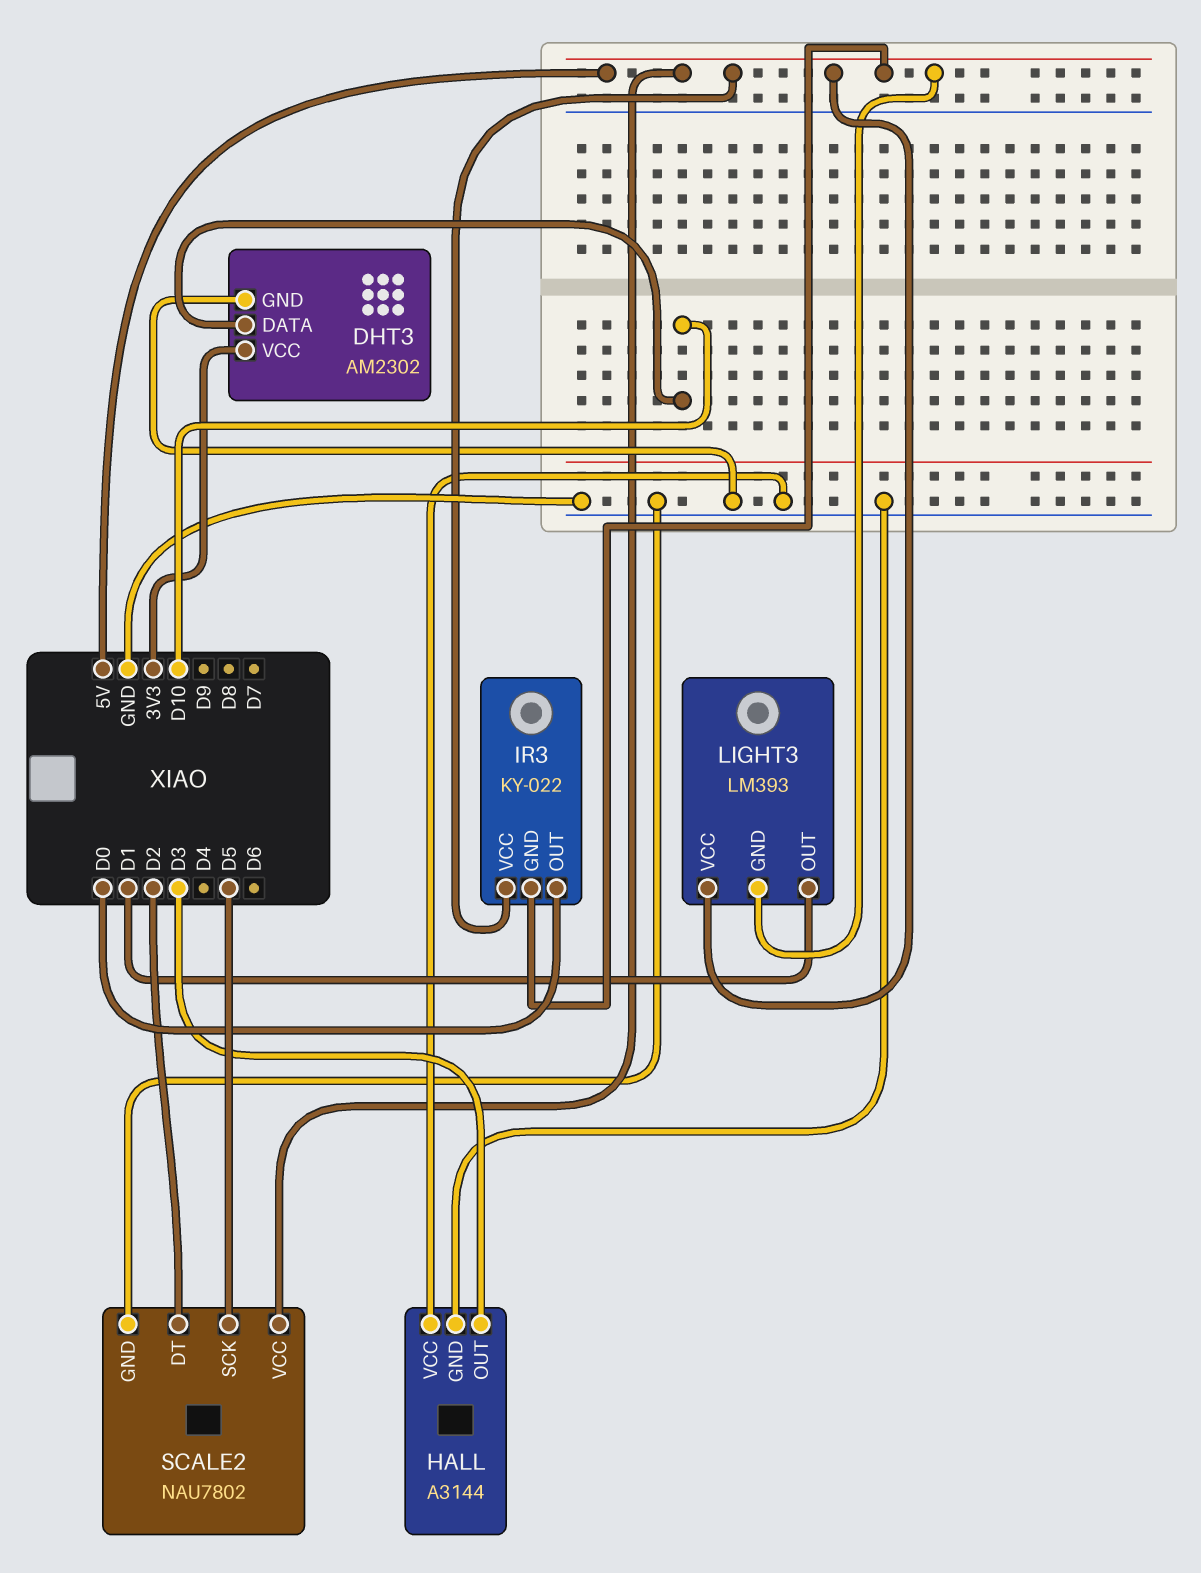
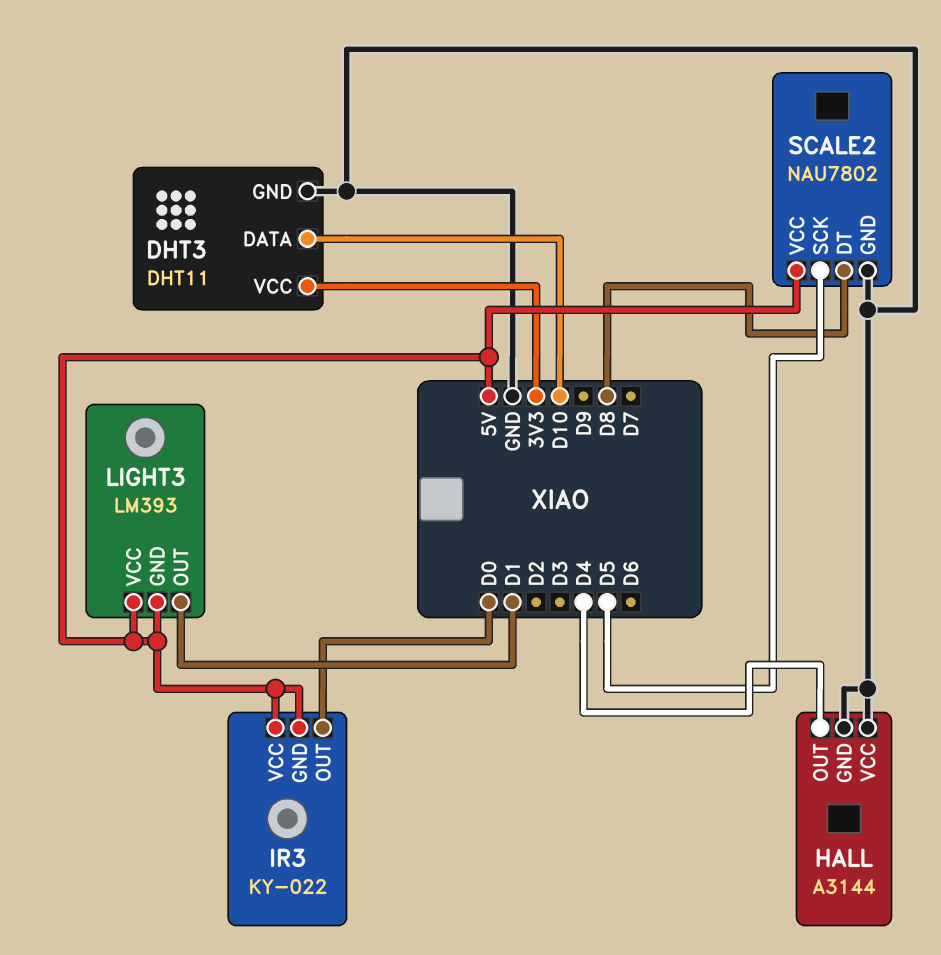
DHT3: AM2302 -> DHT11
HALL pin OUT: D3 -> D4
SCALE2 pin DT: D2 -> D8

